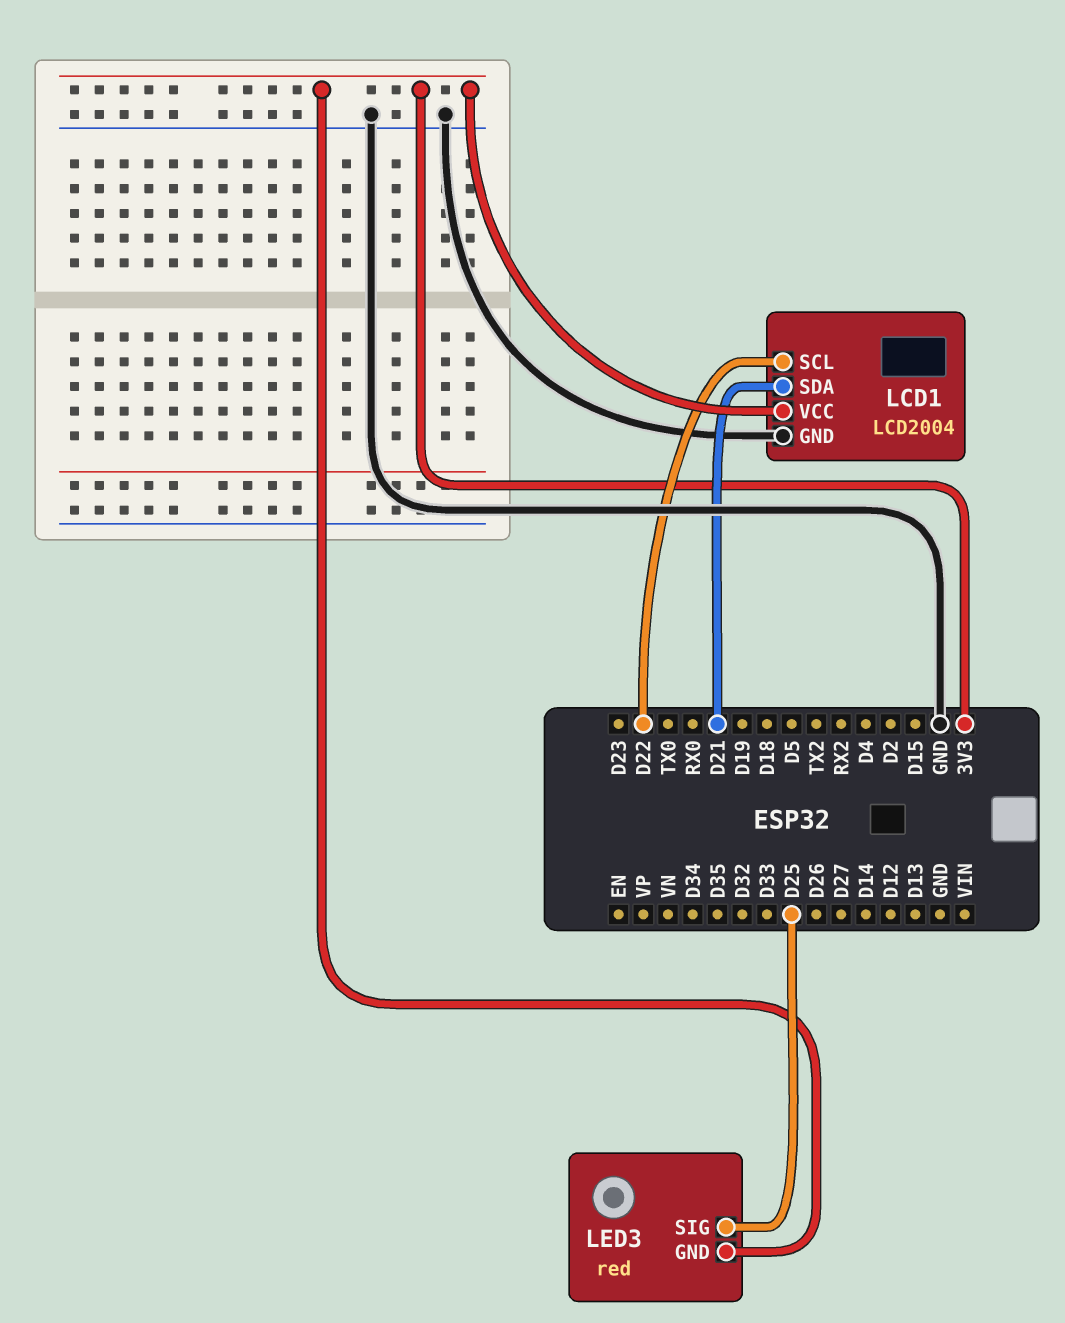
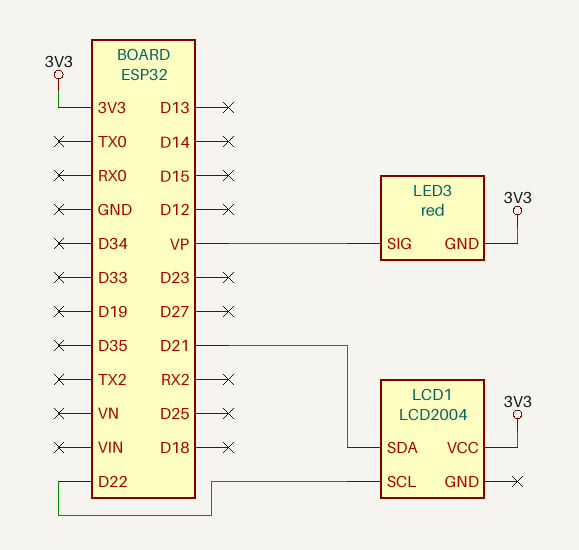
LCD1 pin GND: GND -> none
LED3 pin SIG: D25 -> VP

